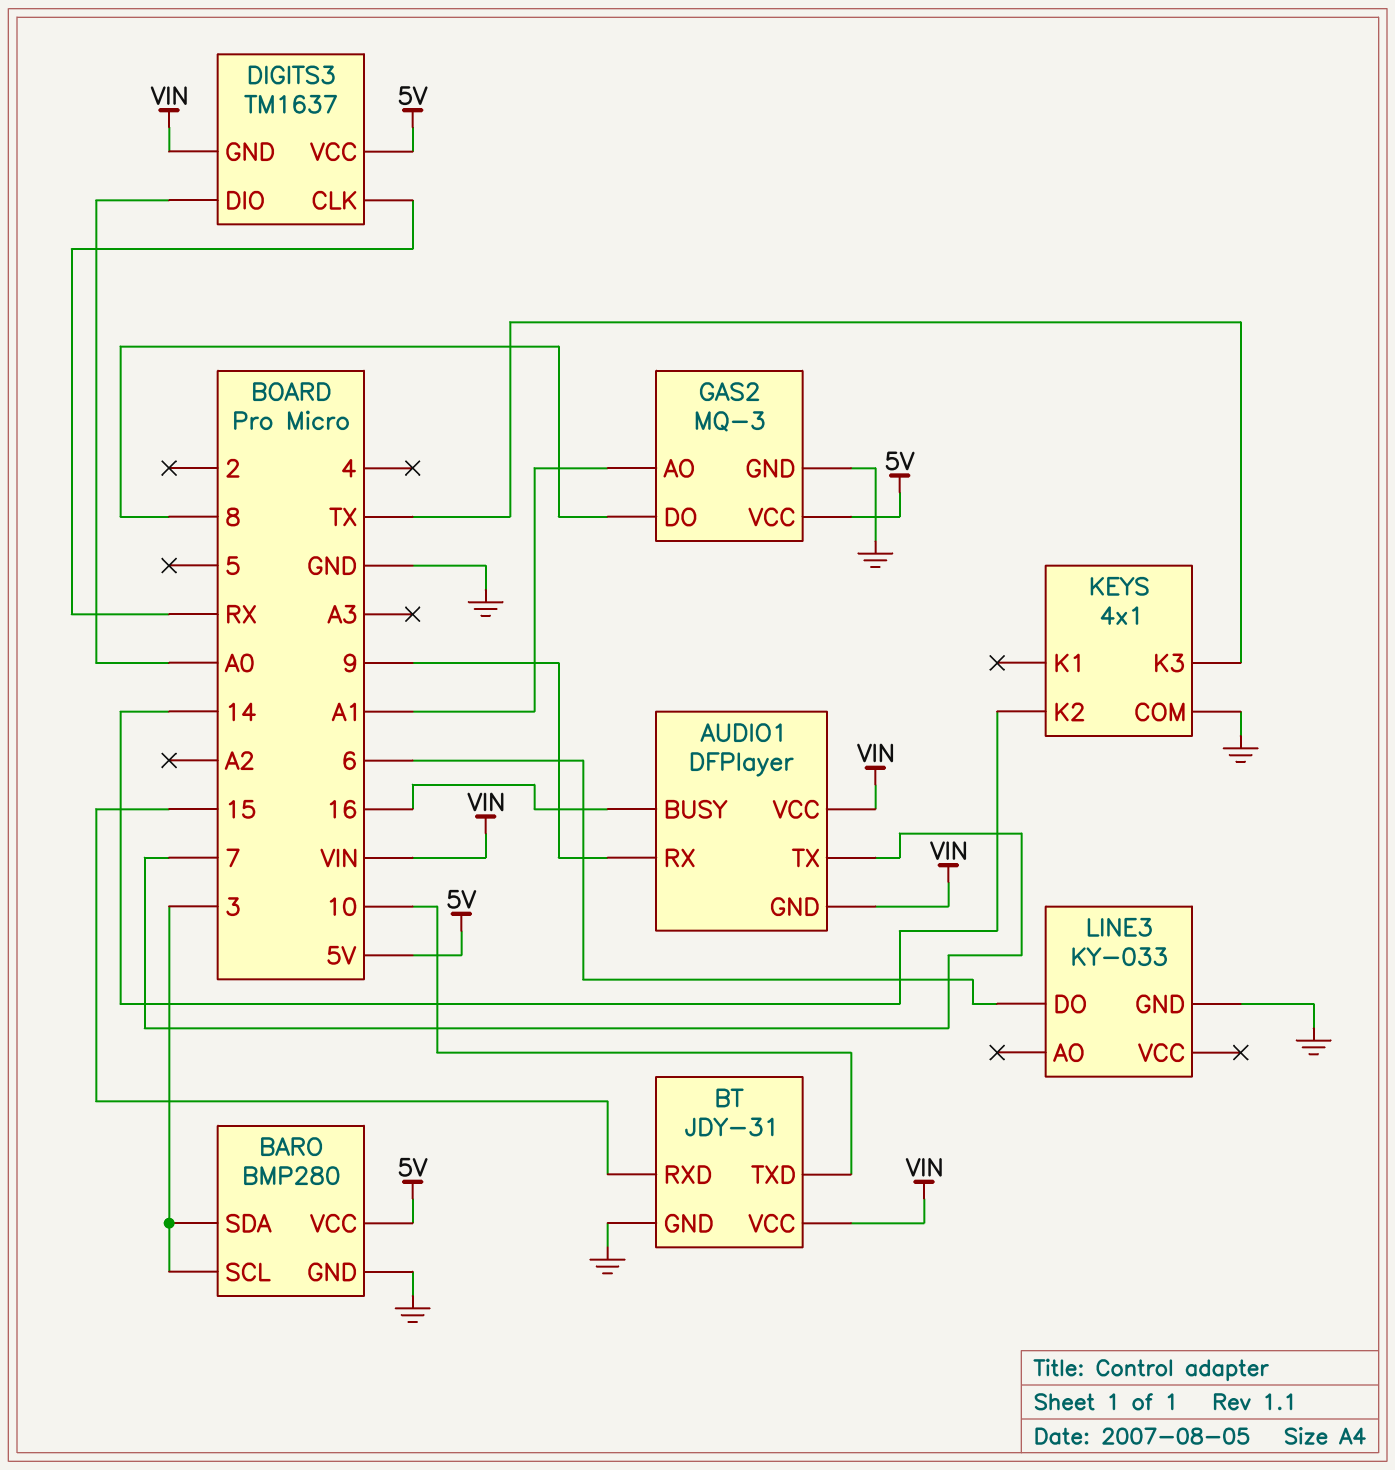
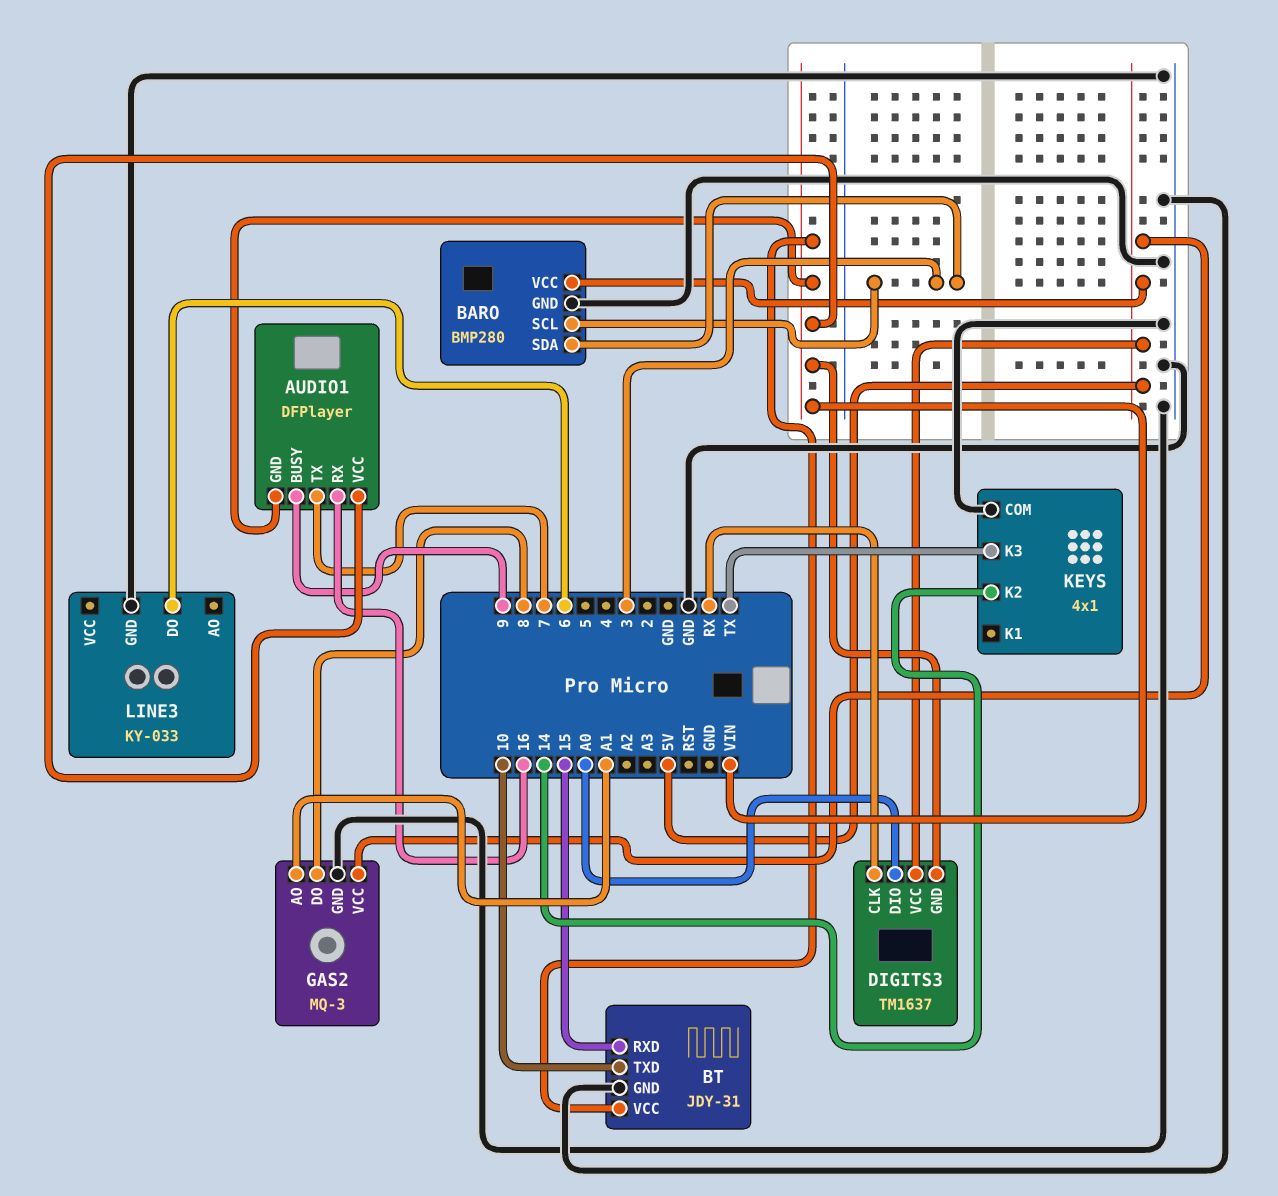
AUDIO1 pin BUSY: 16 -> 9
AUDIO1 pin RX: 9 -> 16

